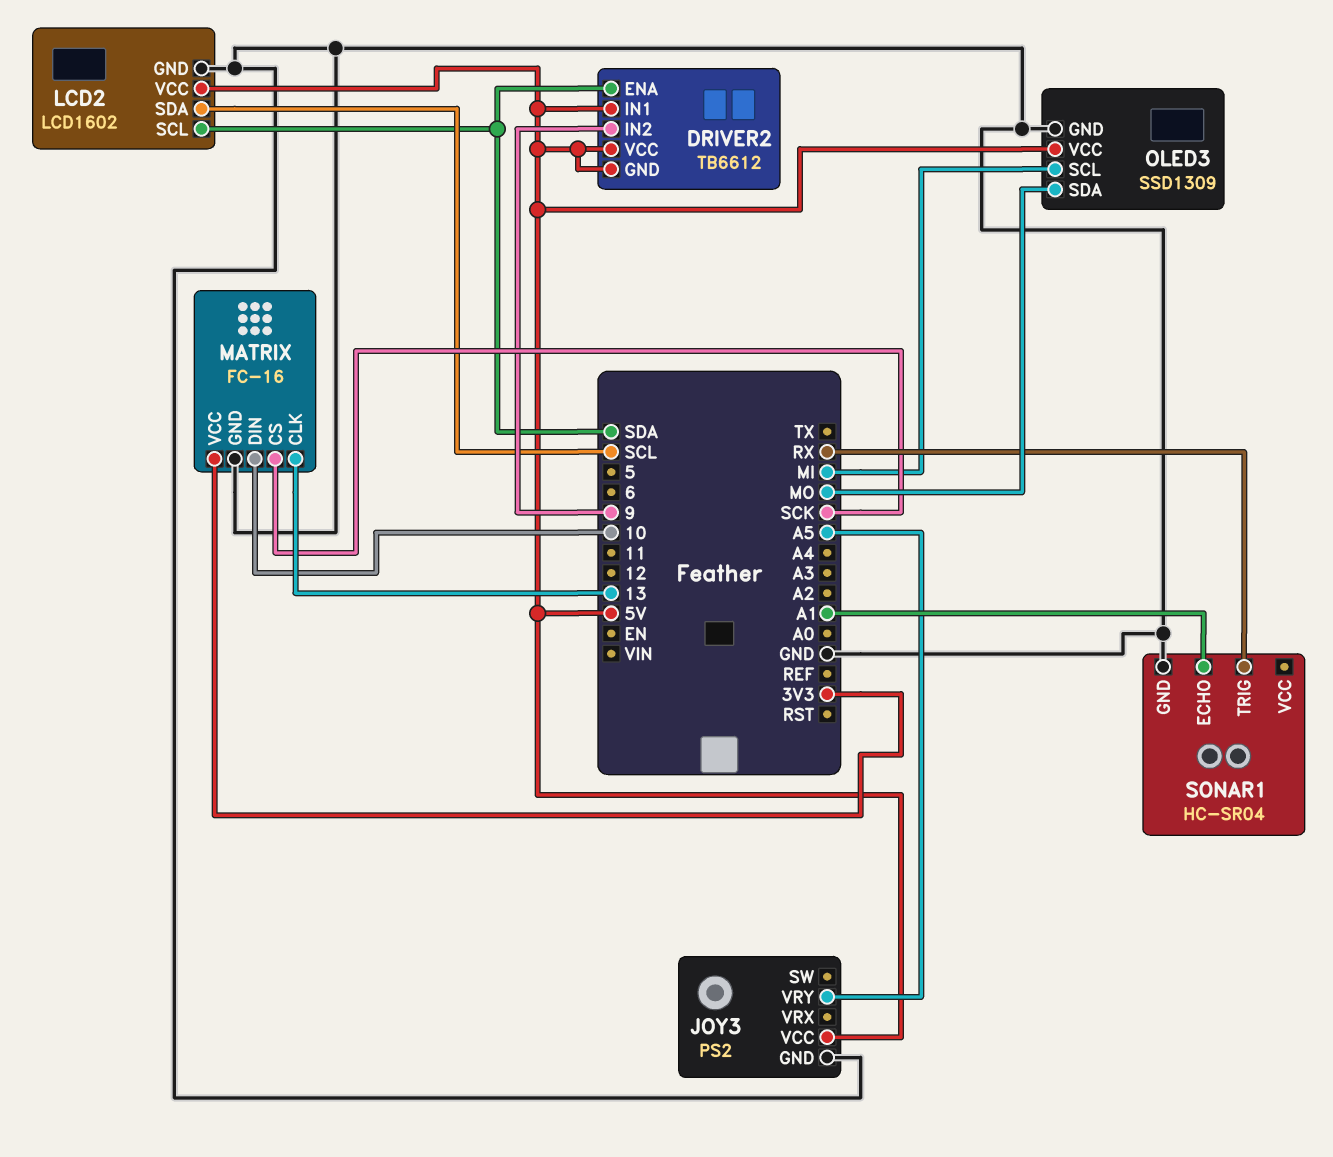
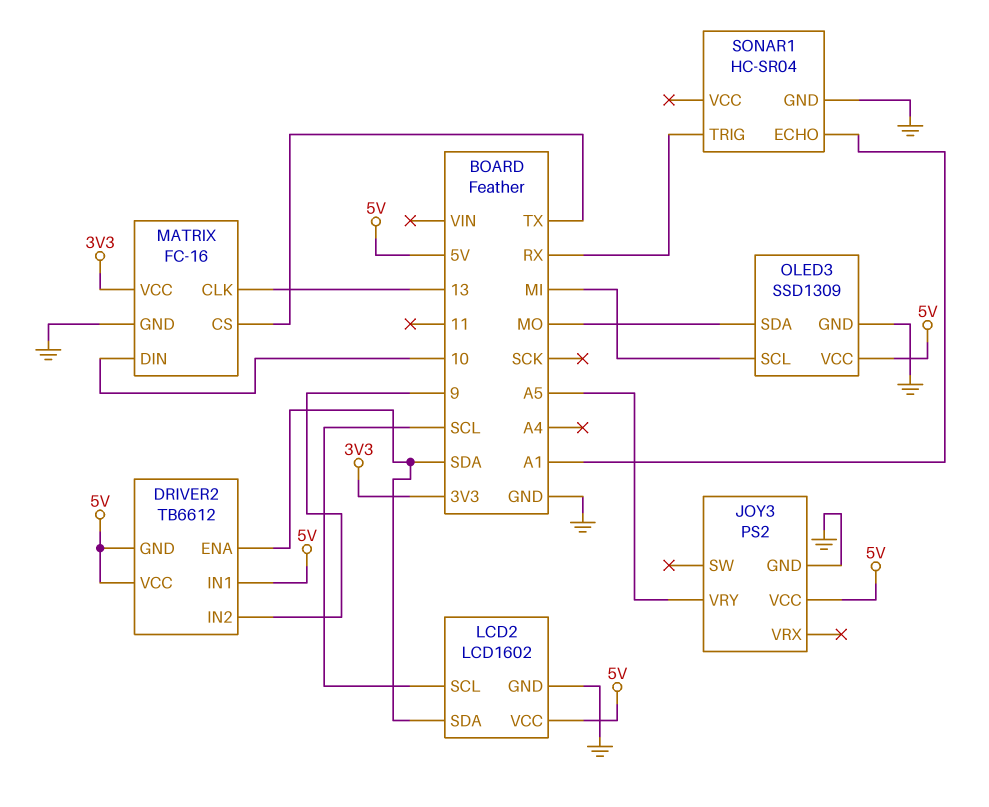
LCD2 pin SCL: SDA -> SCL
LCD2 pin SDA: SCL -> SDA
MATRIX pin CS: SCK -> TX

